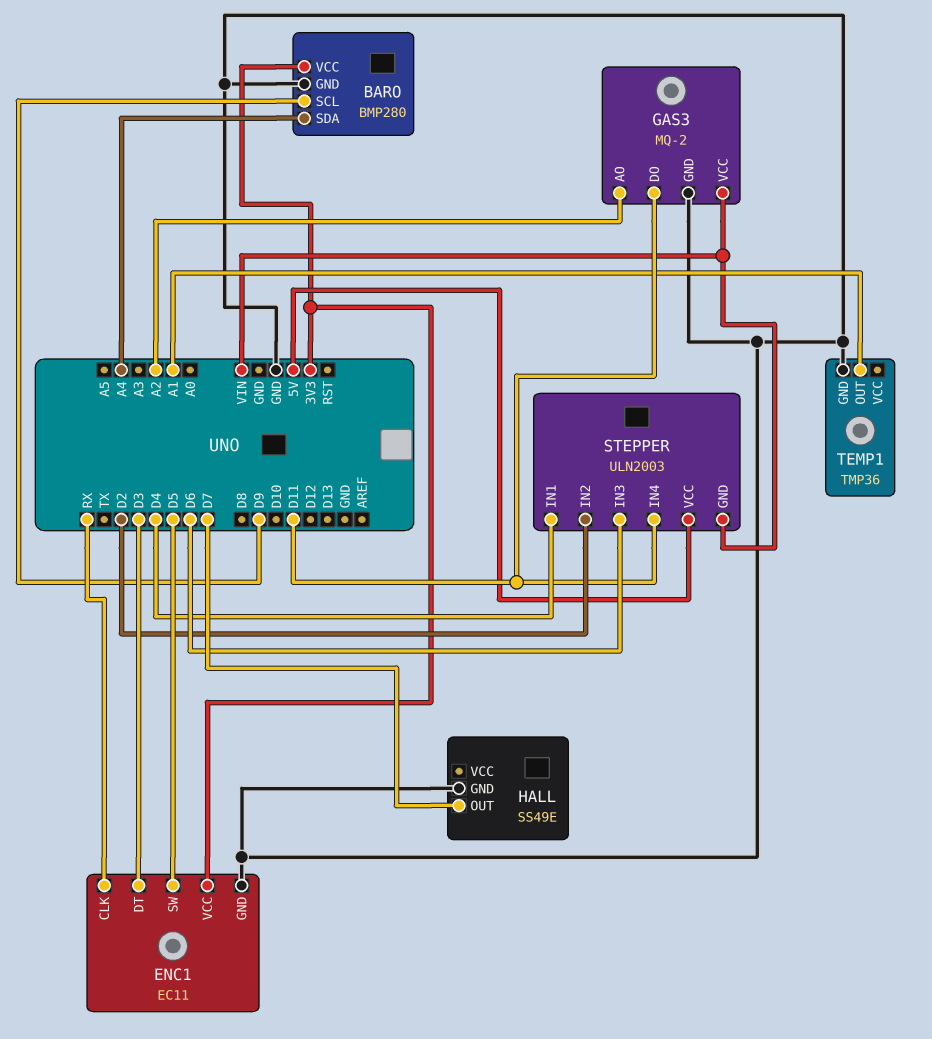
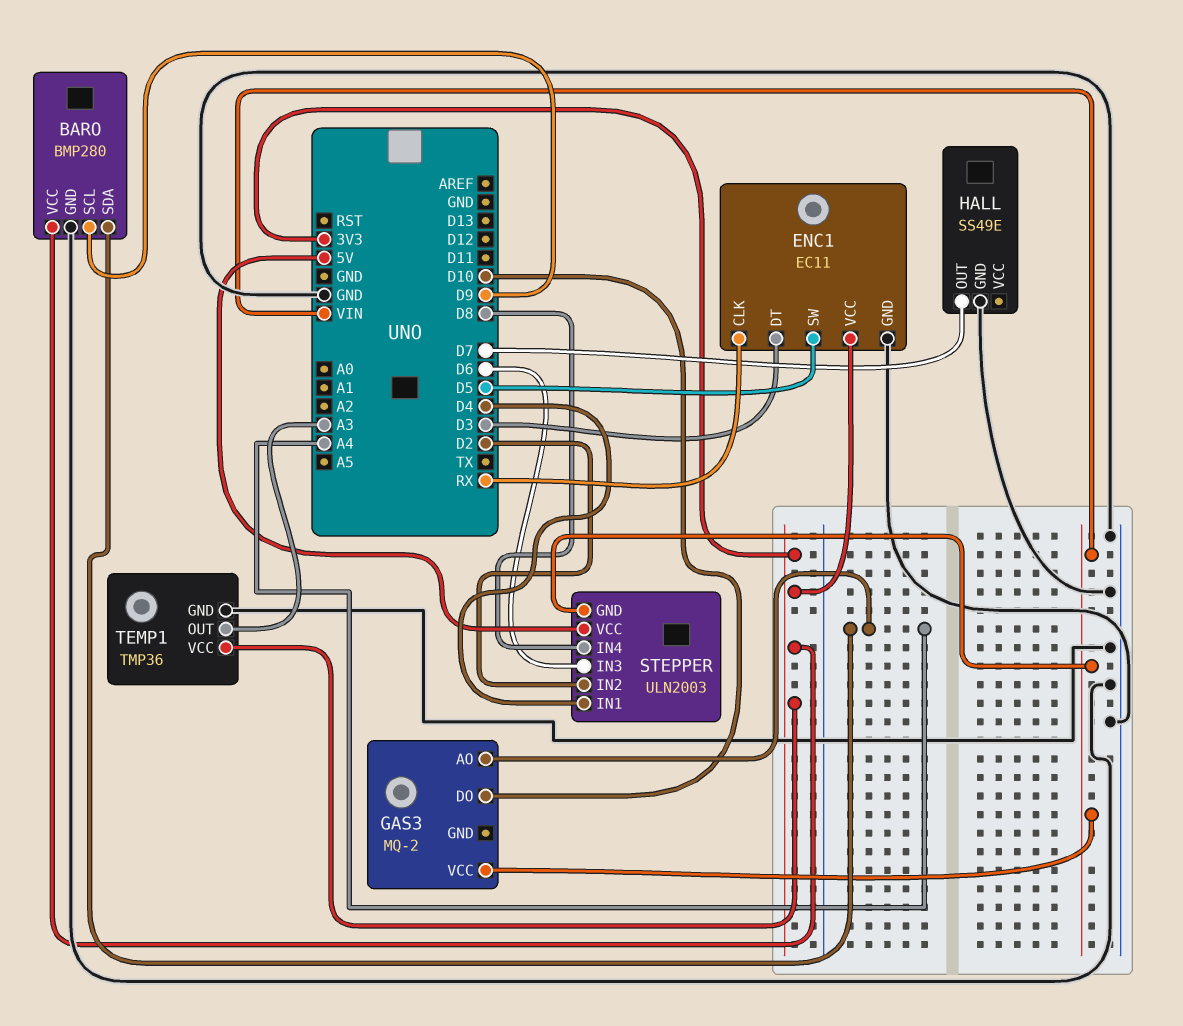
GAS3 pin AO: A2 -> A4
GAS3 pin DO: D11 -> D10
GAS3 pin GND: GND -> none
STEPPER pin IN4: D11 -> D8
TEMP1 pin OUT: A1 -> A3
TEMP1 pin VCC: none -> 3V3

